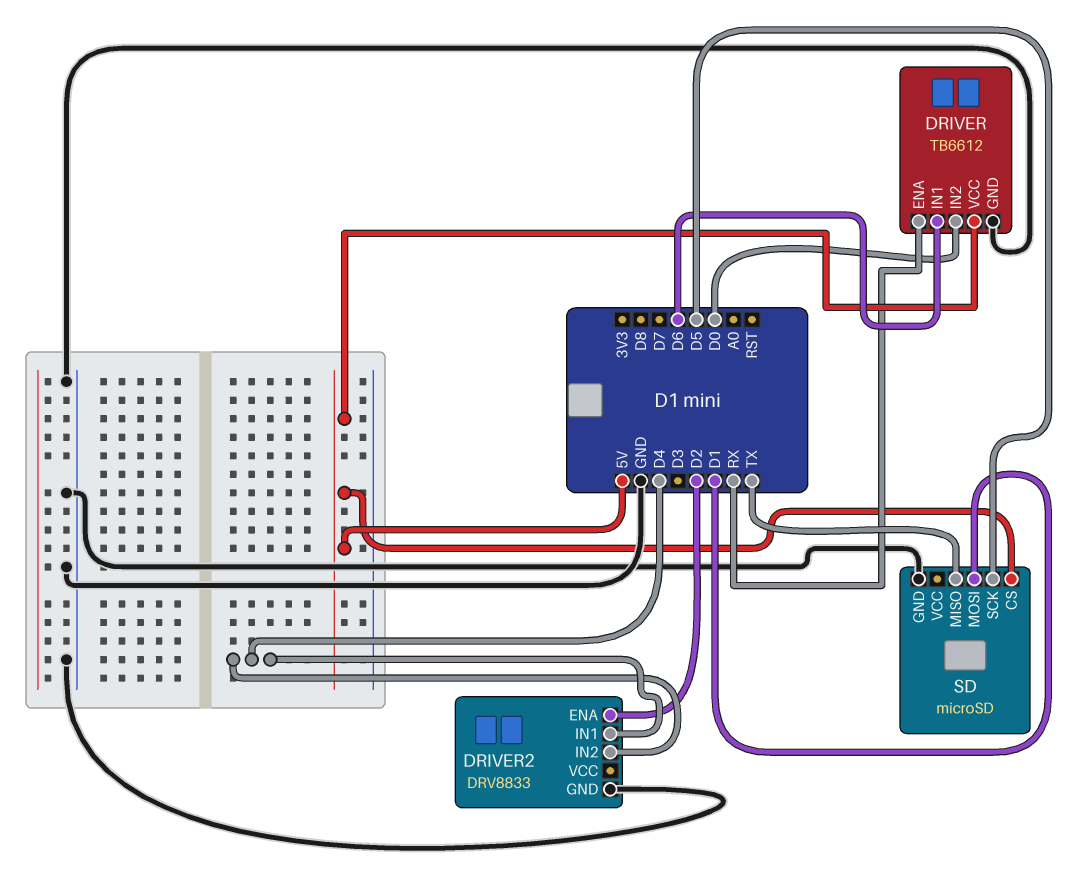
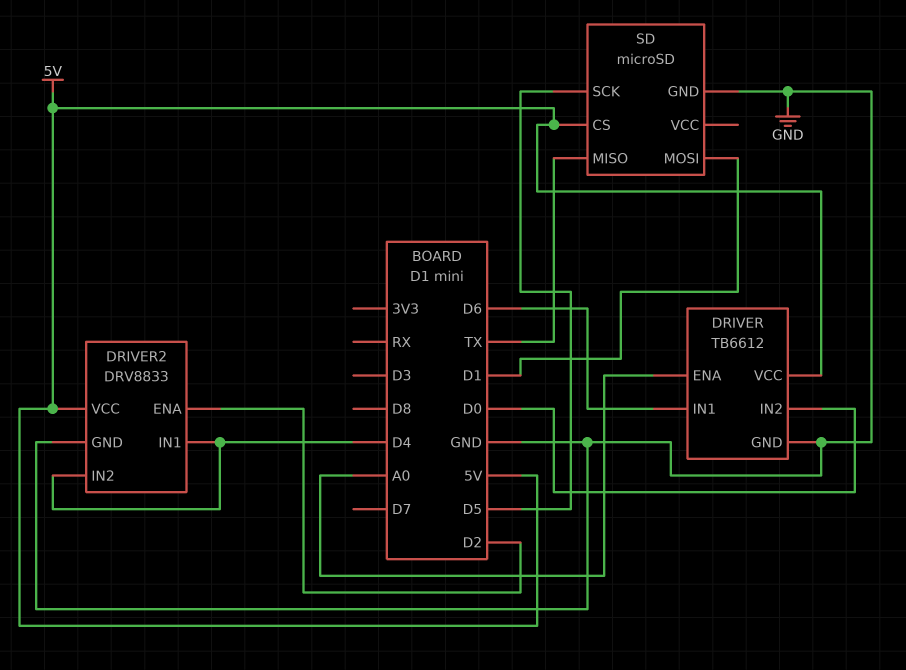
DRIVER pin ENA: RX -> A0
DRIVER2 pin VCC: none -> 5V

